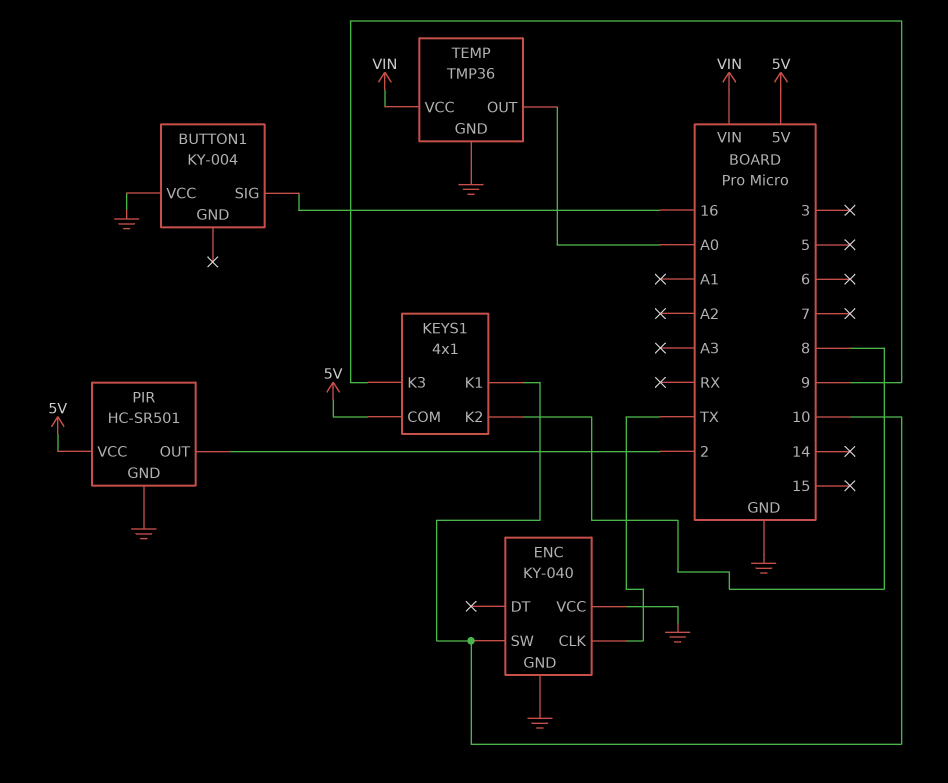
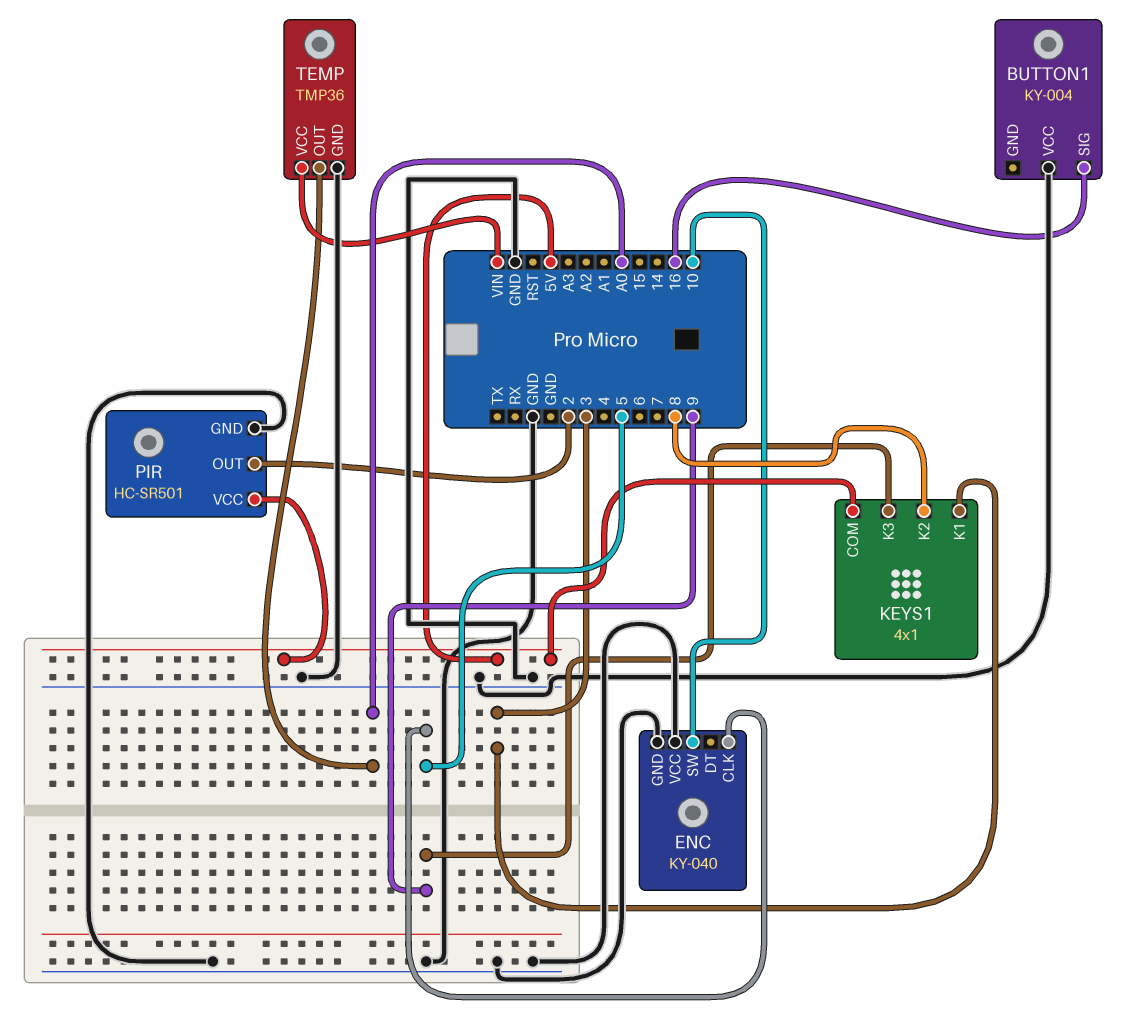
ENC pin CLK: TX -> 5
KEYS1 pin K1: 10 -> 3

